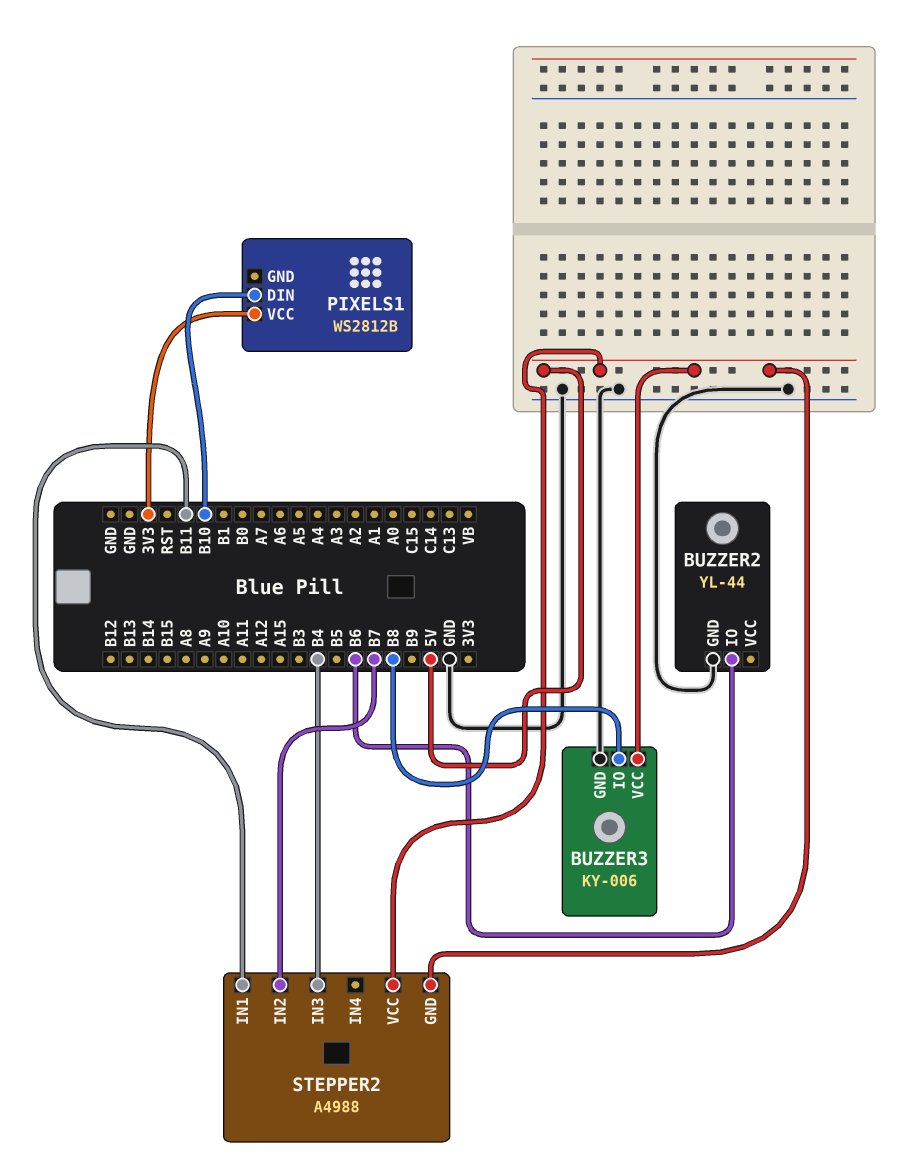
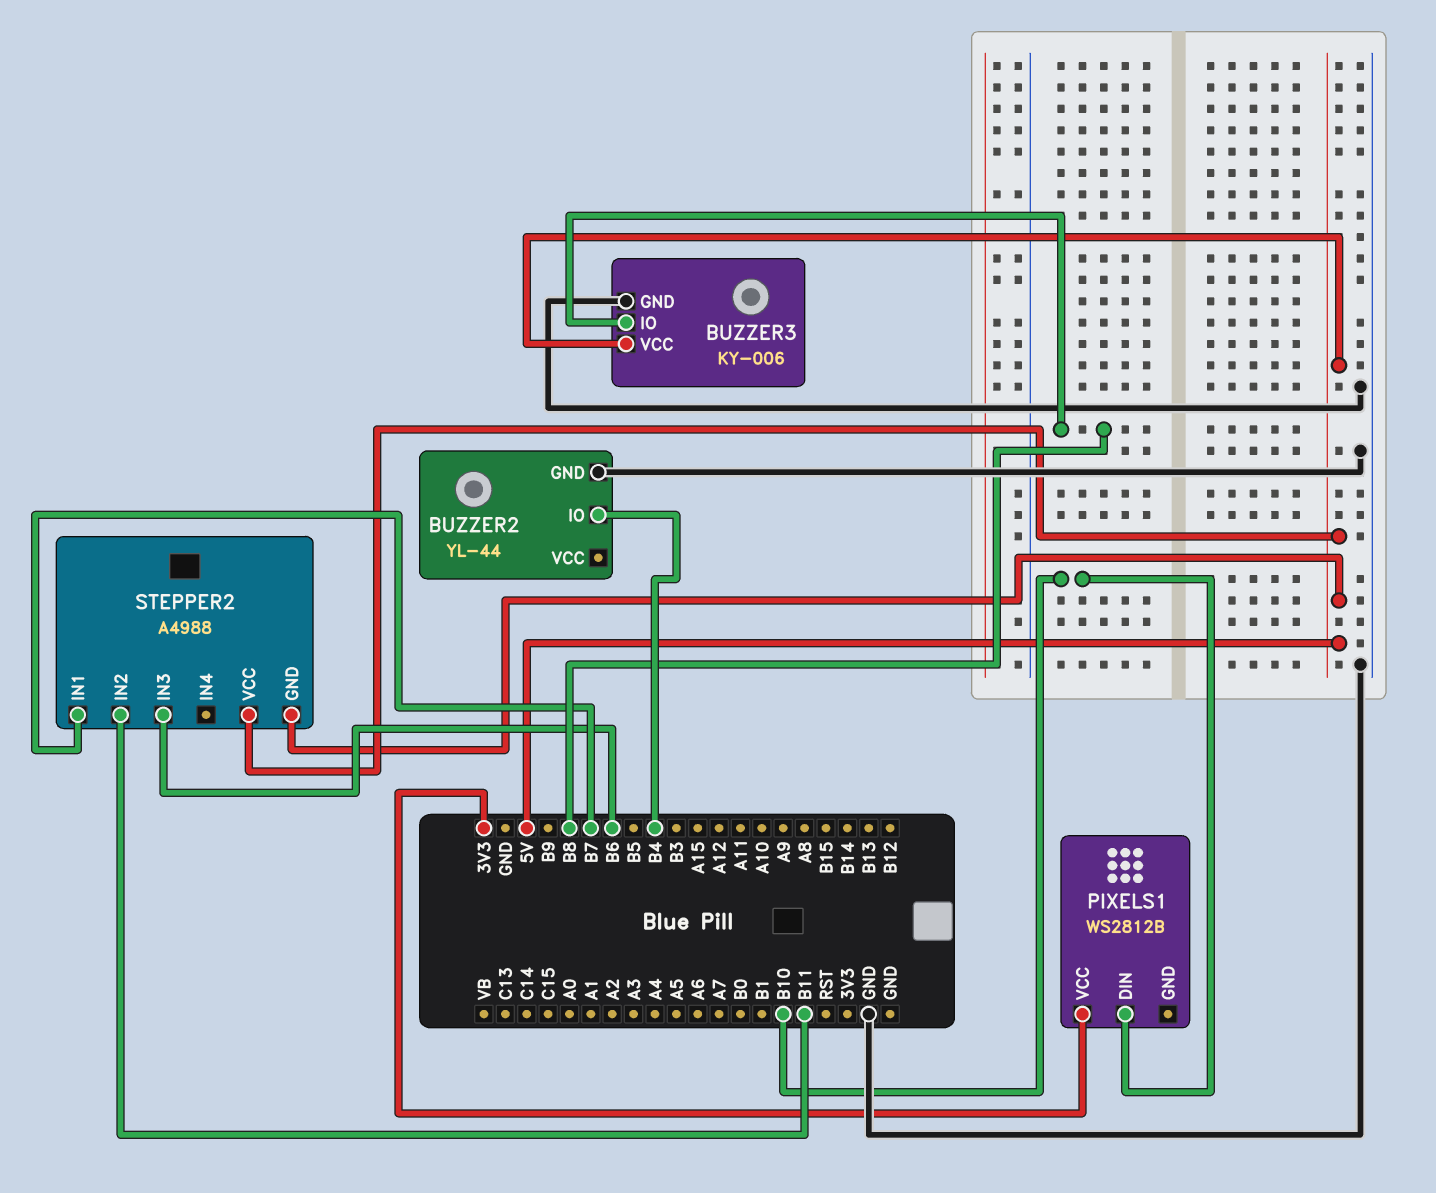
BUZZER2 pin IO: B6 -> B4
STEPPER2 pin IN1: B11 -> B7
STEPPER2 pin IN2: B7 -> B11
STEPPER2 pin IN3: B4 -> B6

